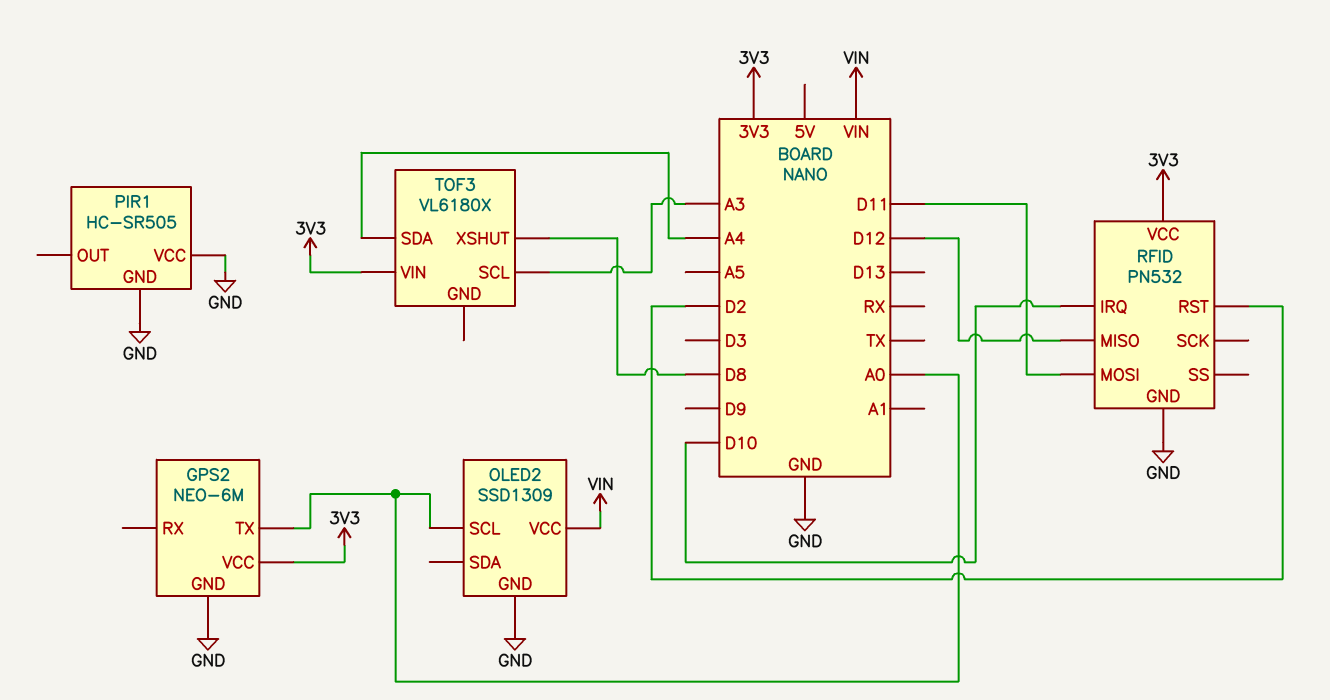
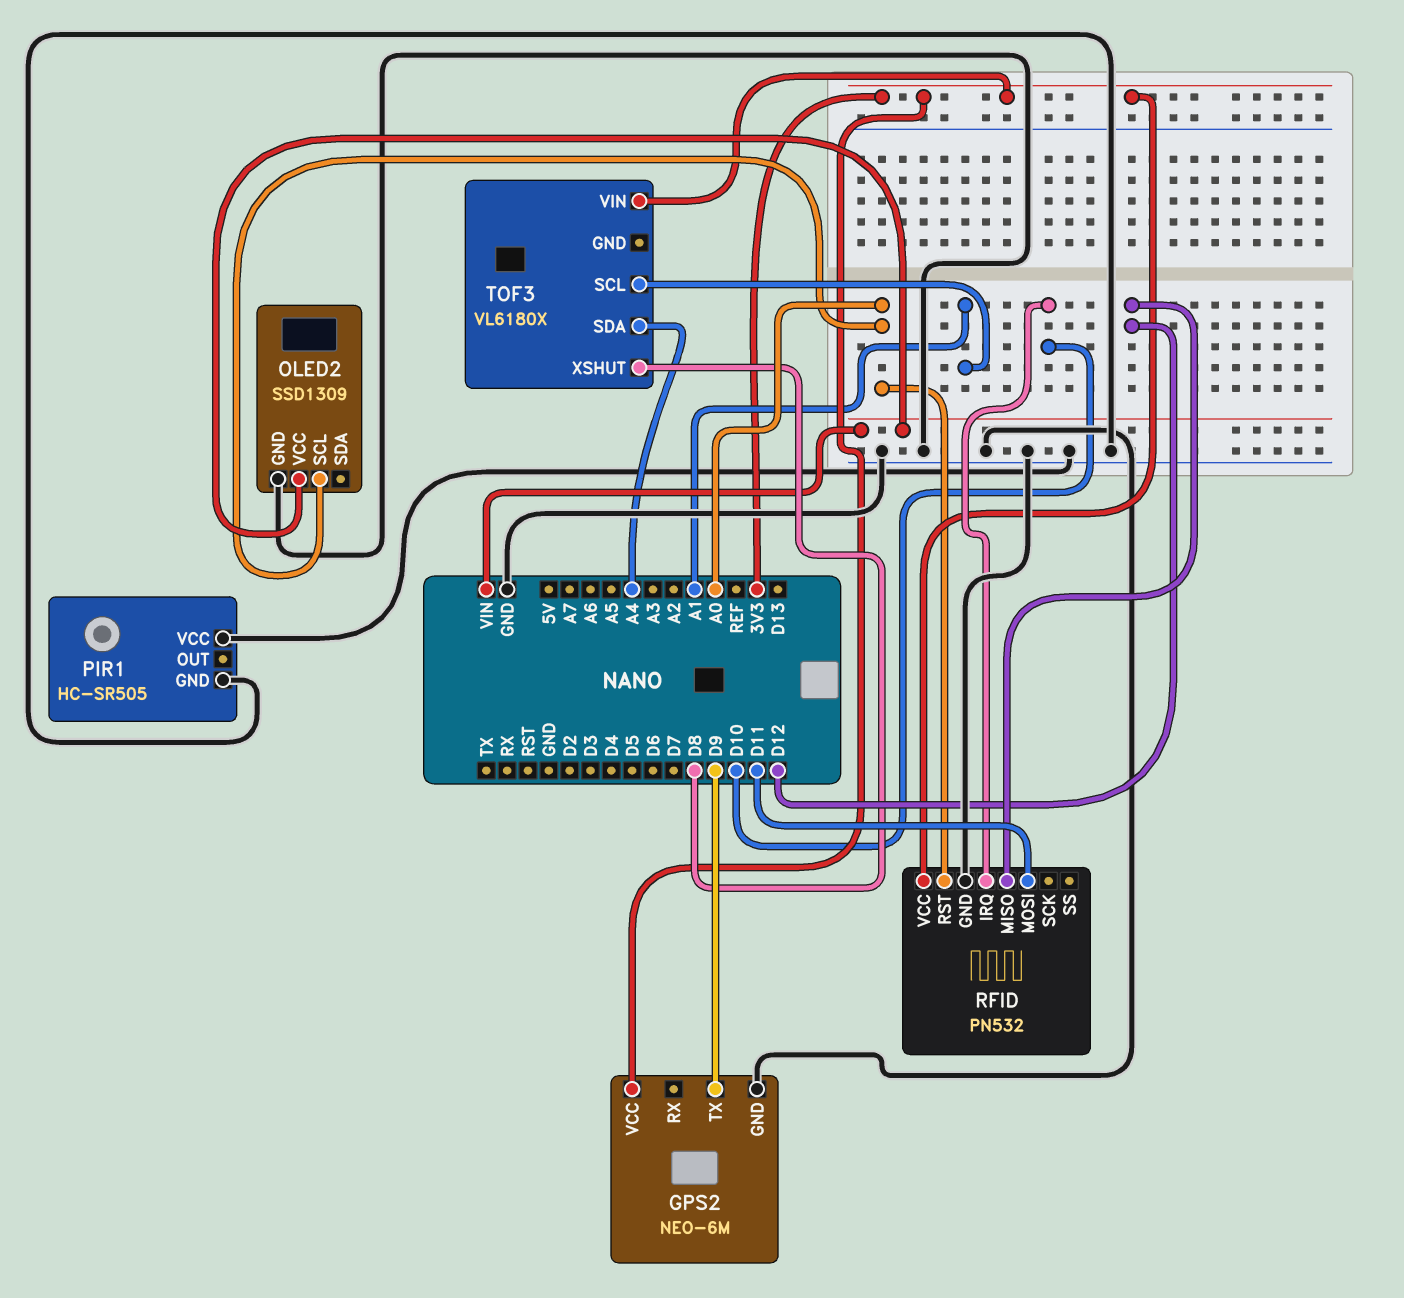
GPS2 pin TX: A0 -> D9
RFID pin RST: D2 -> A0
TOF3 pin SCL: A3 -> A1

